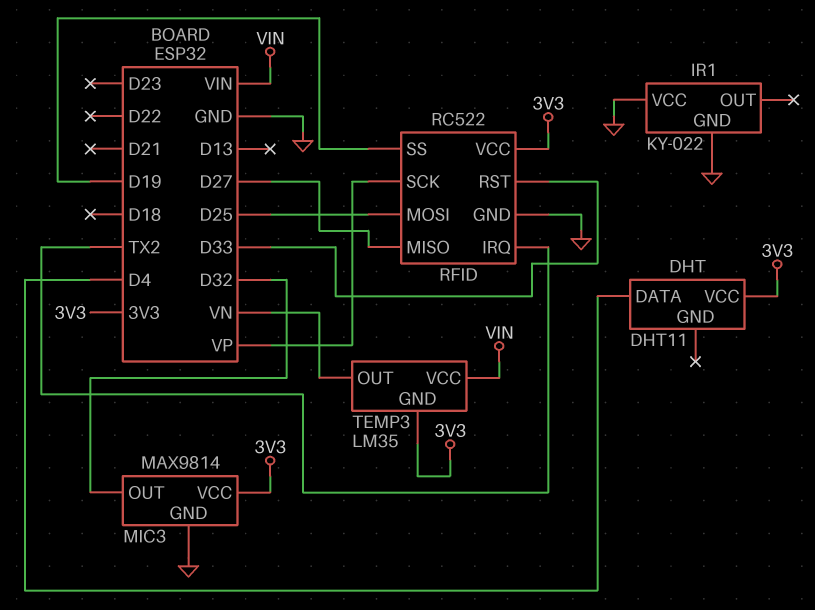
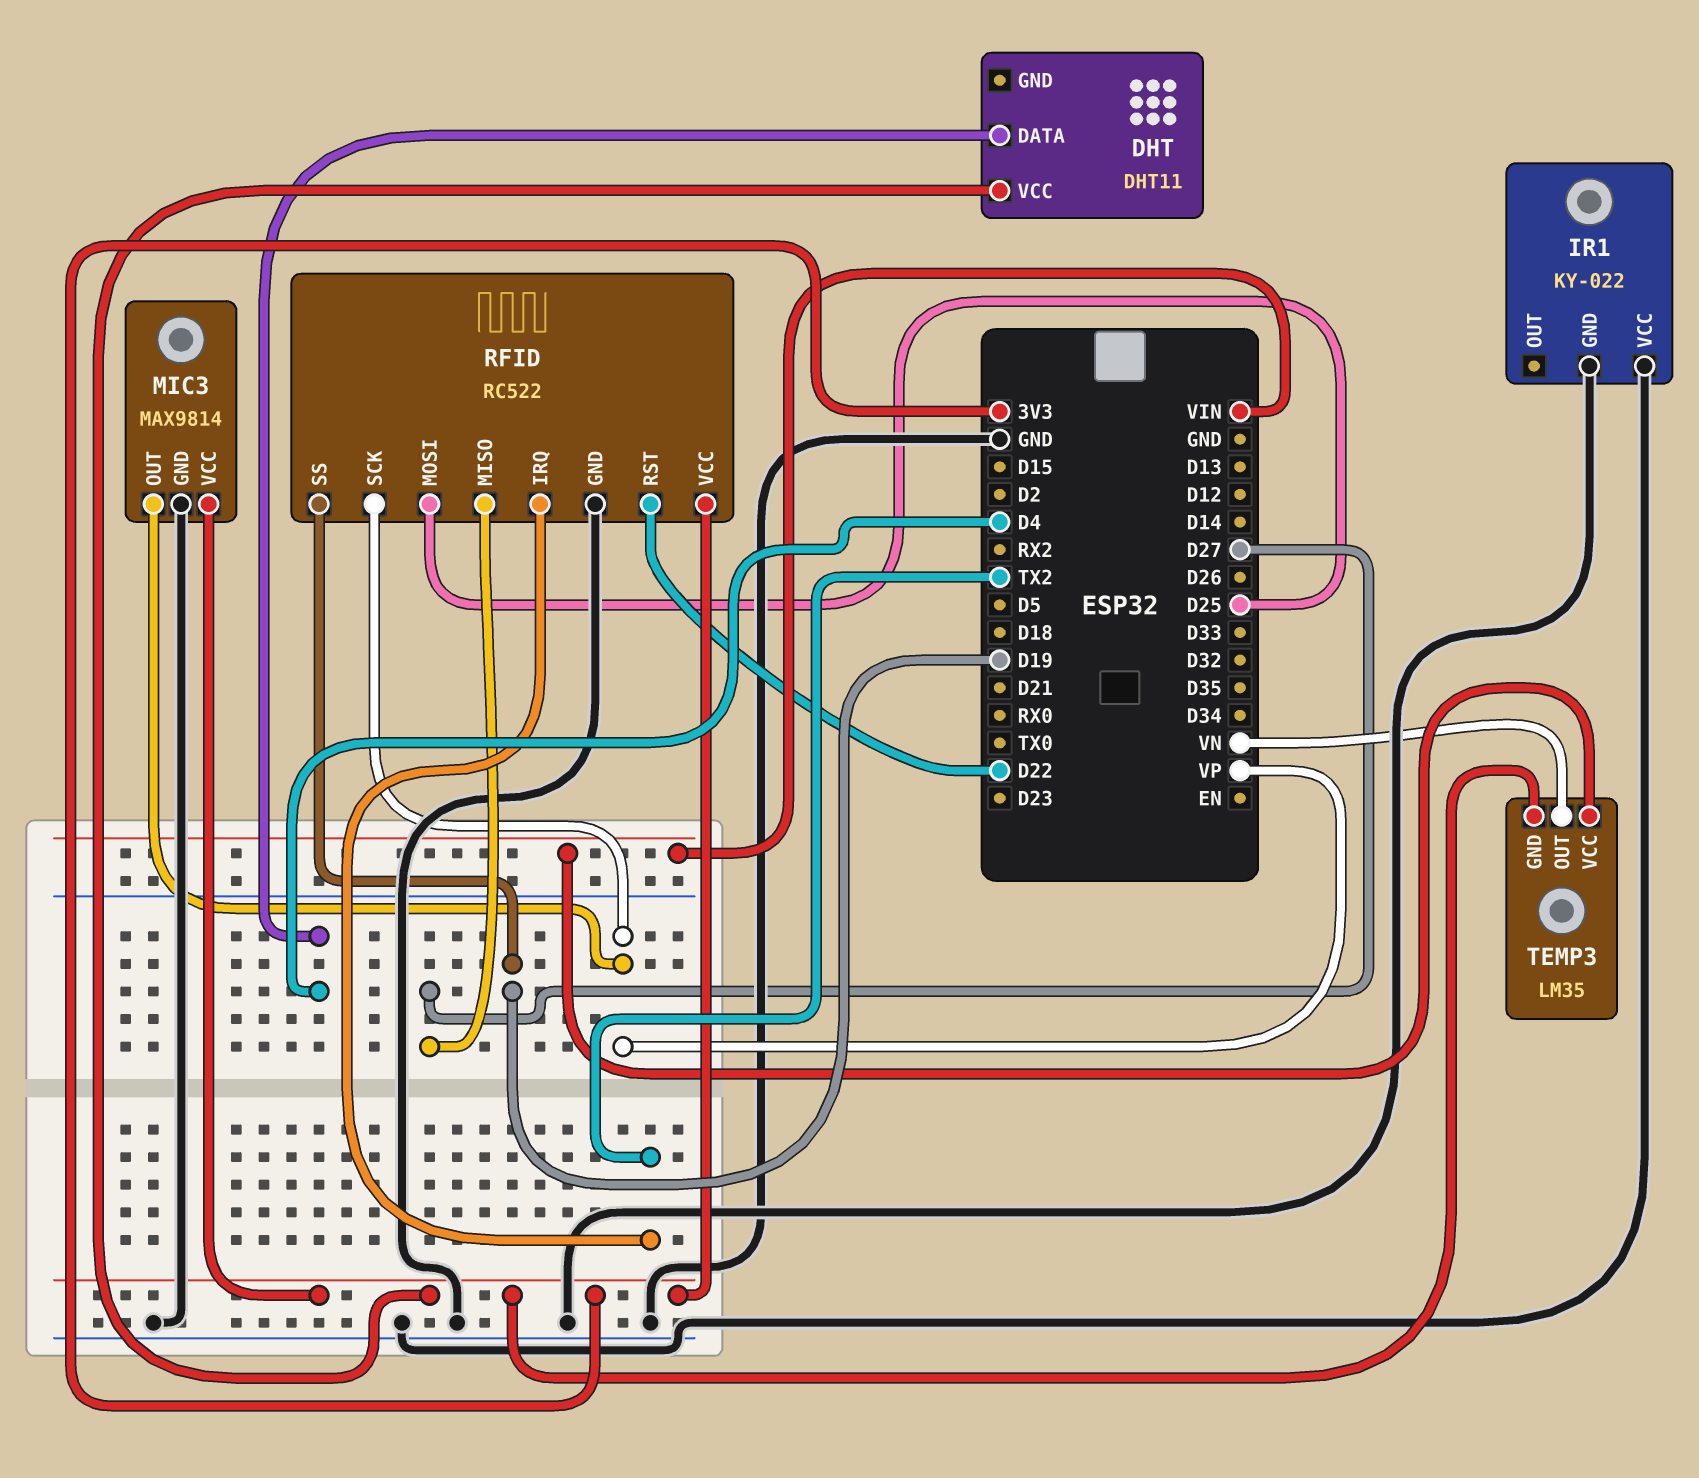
MIC3 pin OUT: D32 -> VP
RFID pin RST: D33 -> D22

